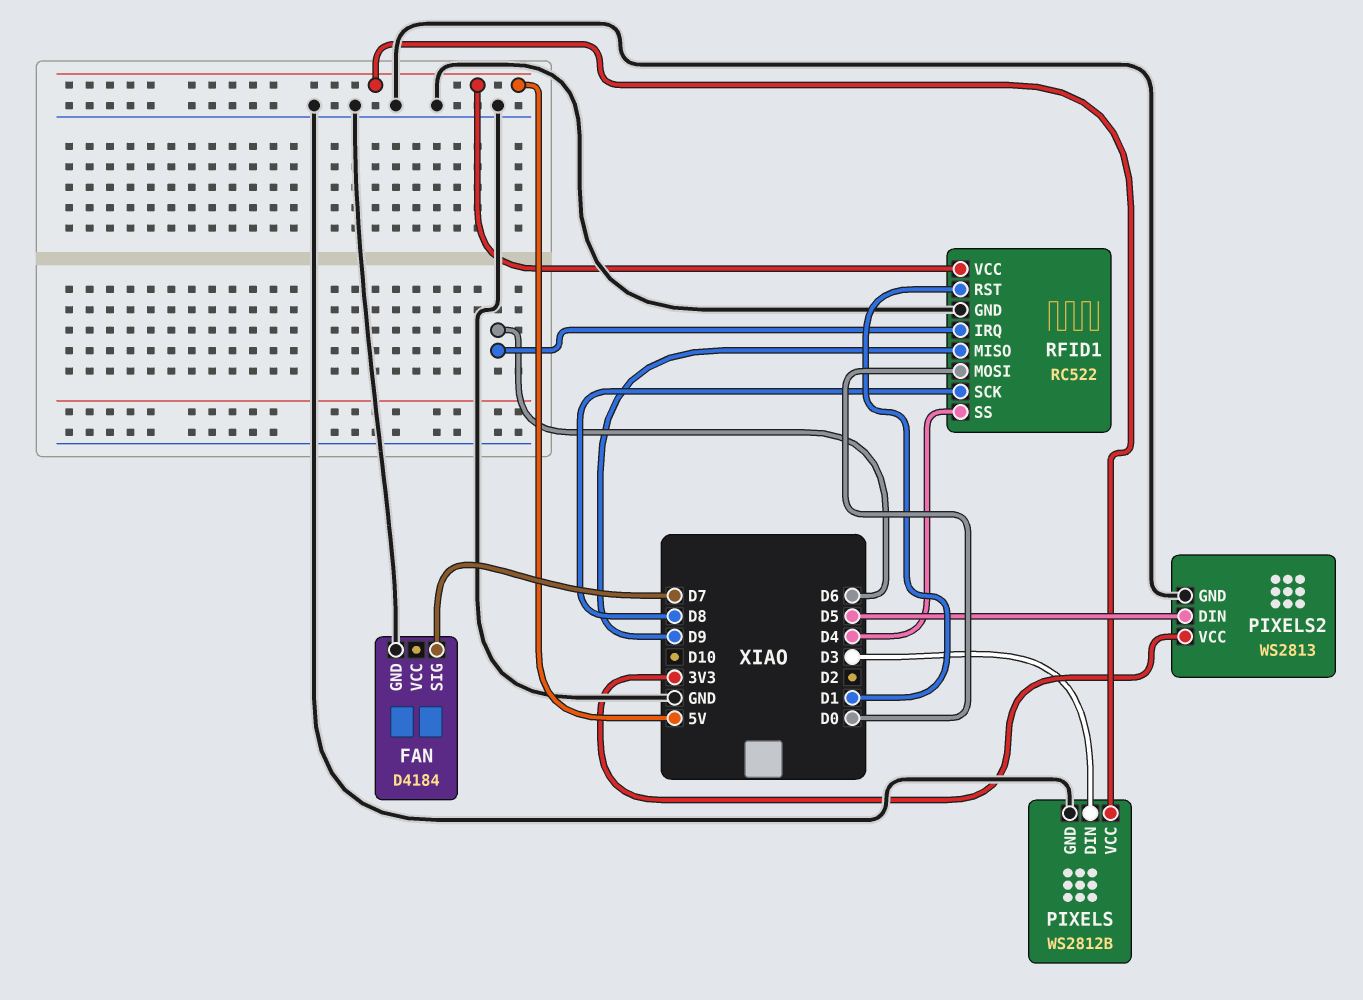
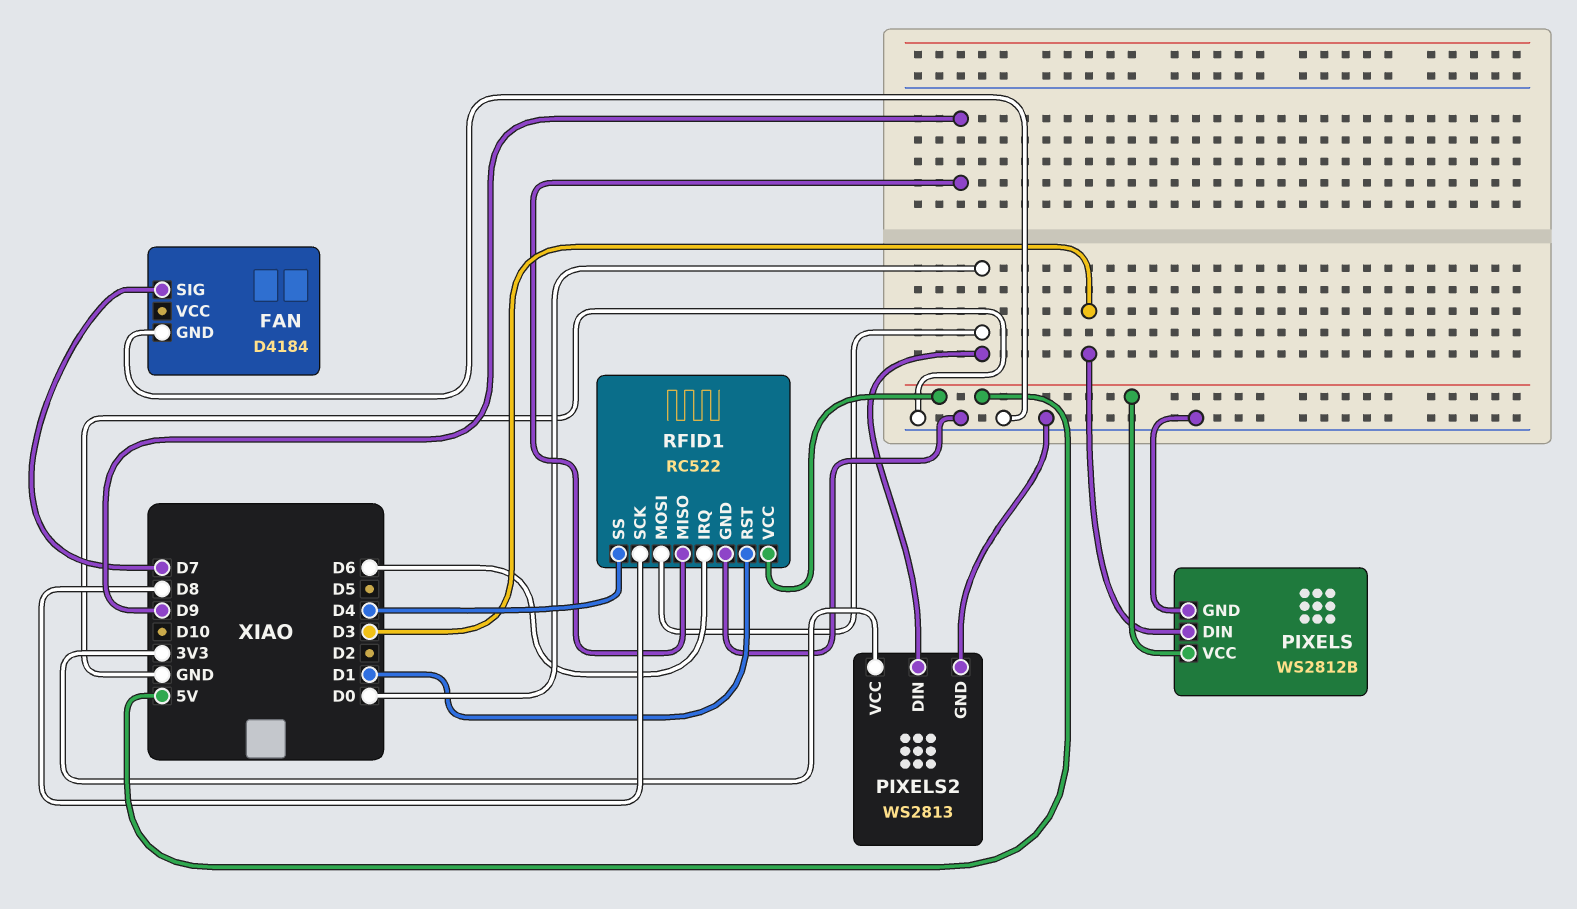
PIXELS2 pin DIN: D5 -> D0

